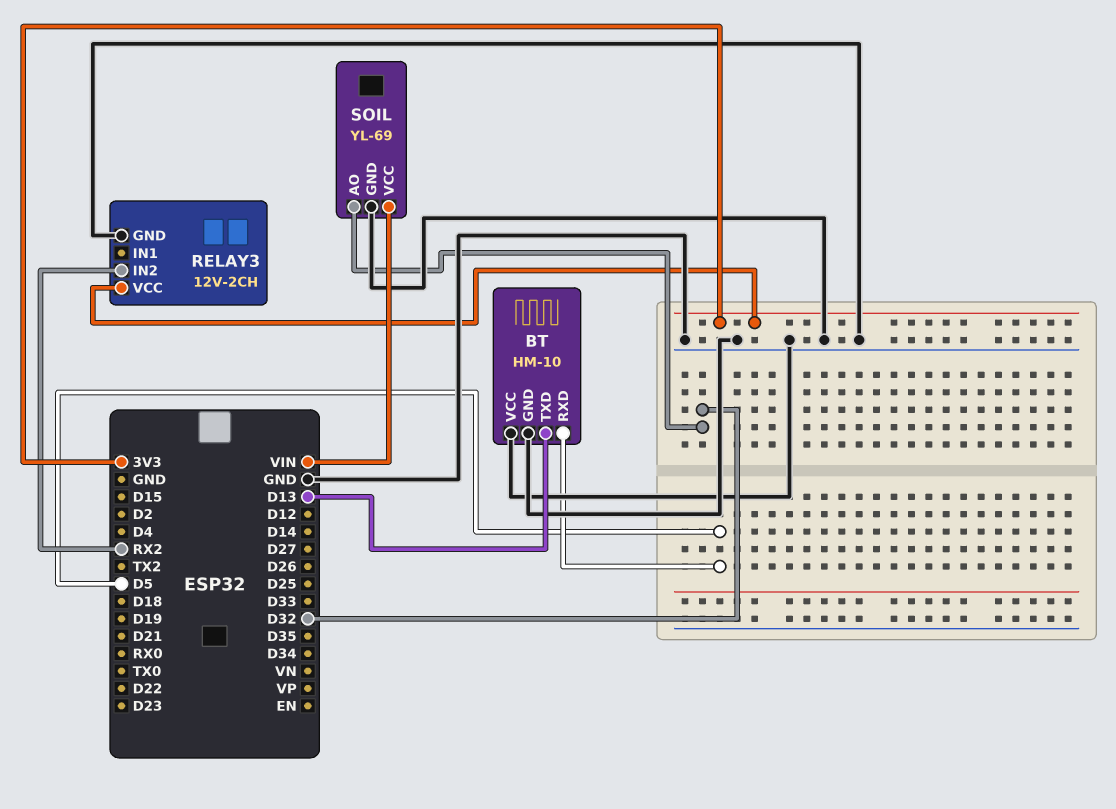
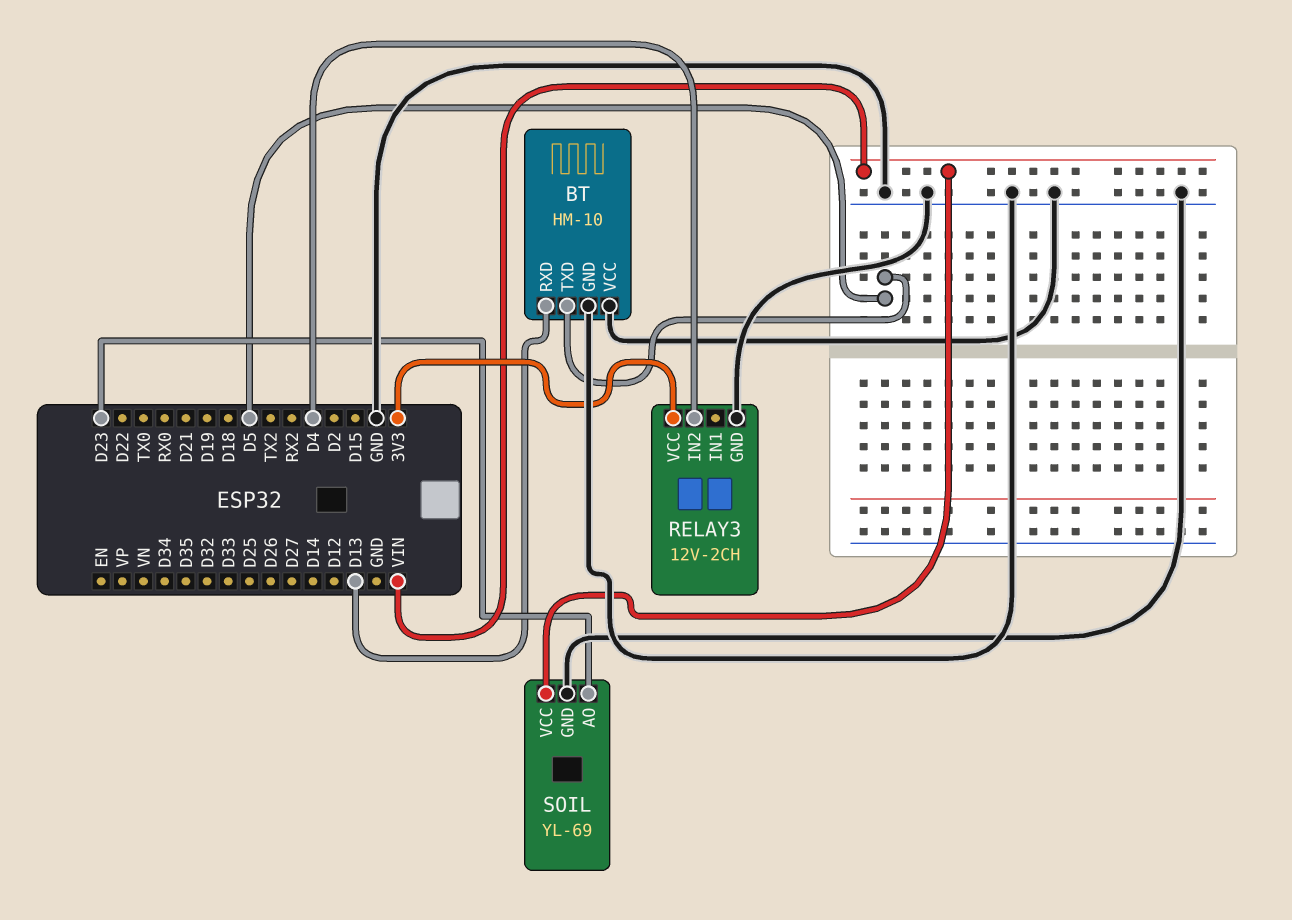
BT pin RXD: D5 -> D13
BT pin TXD: D13 -> D5
RELAY3 pin IN2: RX2 -> D4
SOIL pin AO: D32 -> D23

